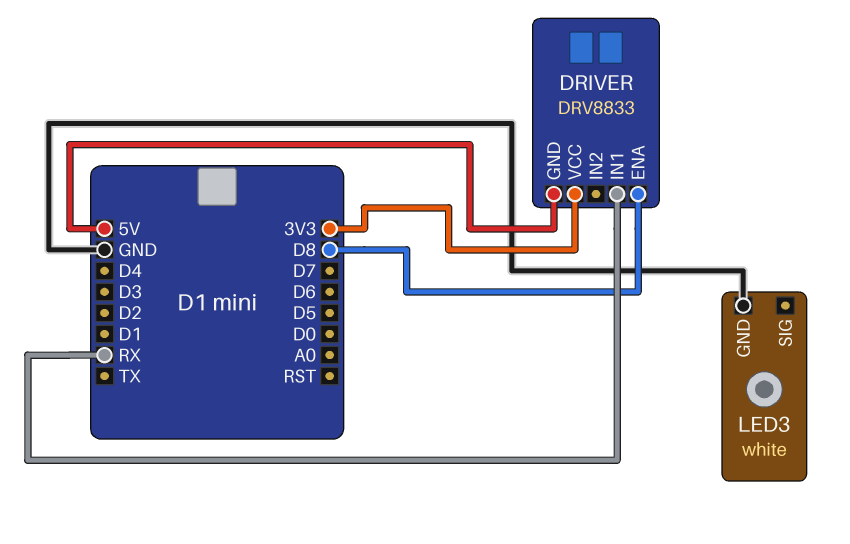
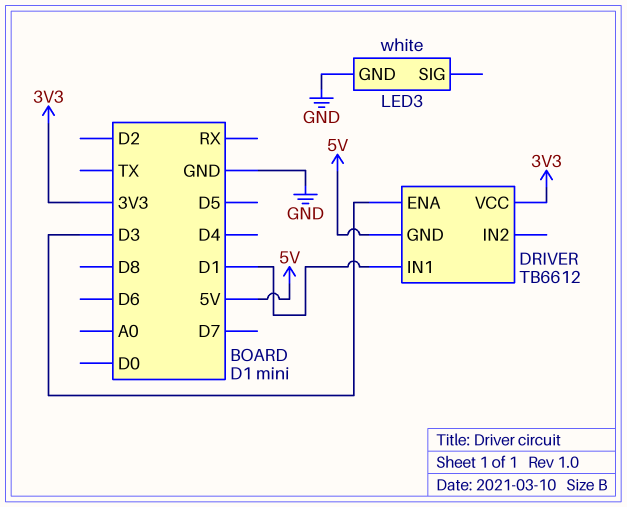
DRIVER: DRV8833 -> TB6612
DRIVER pin ENA: D8 -> D3
DRIVER pin IN1: RX -> D1

